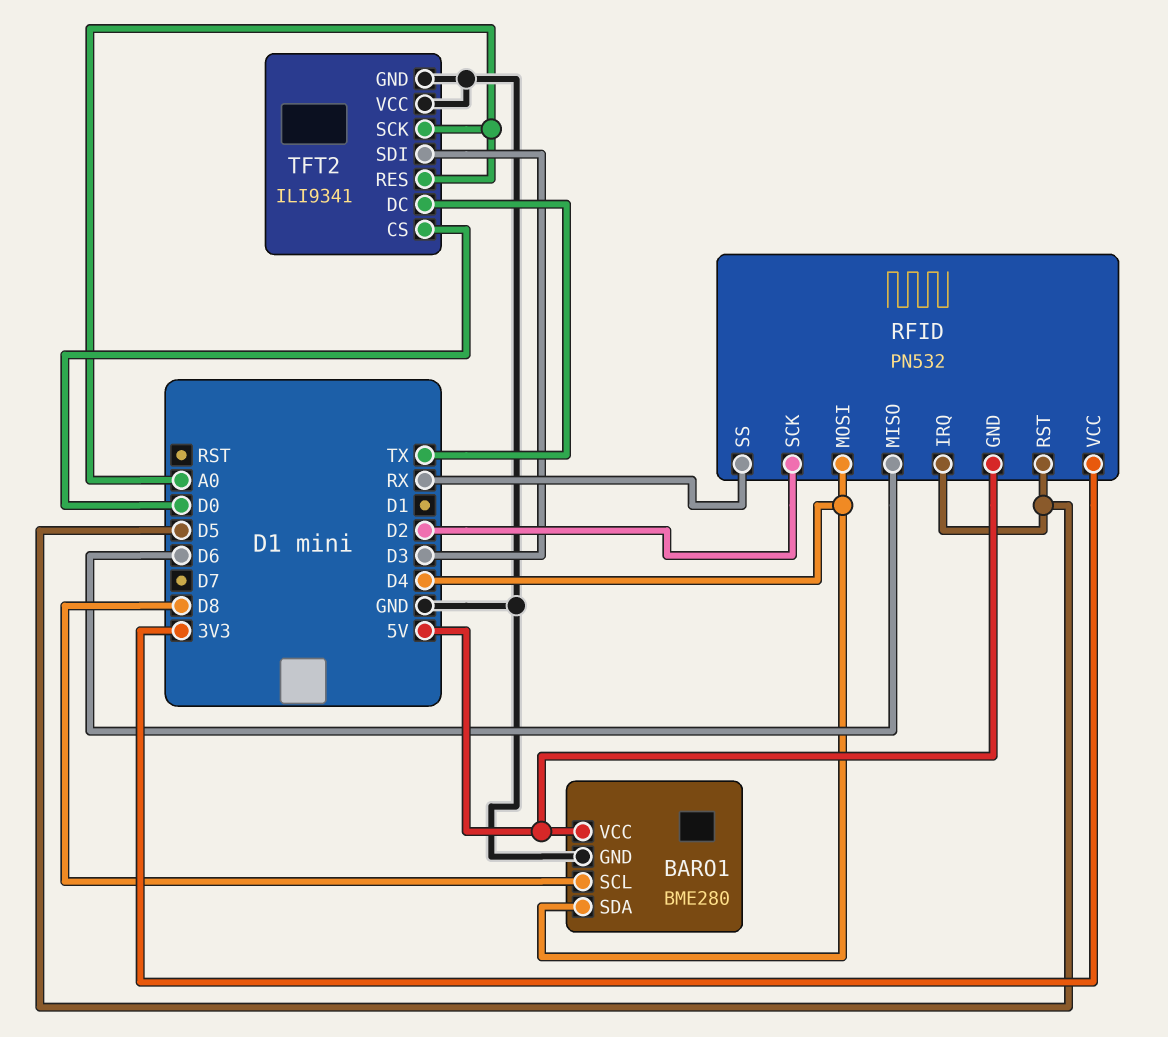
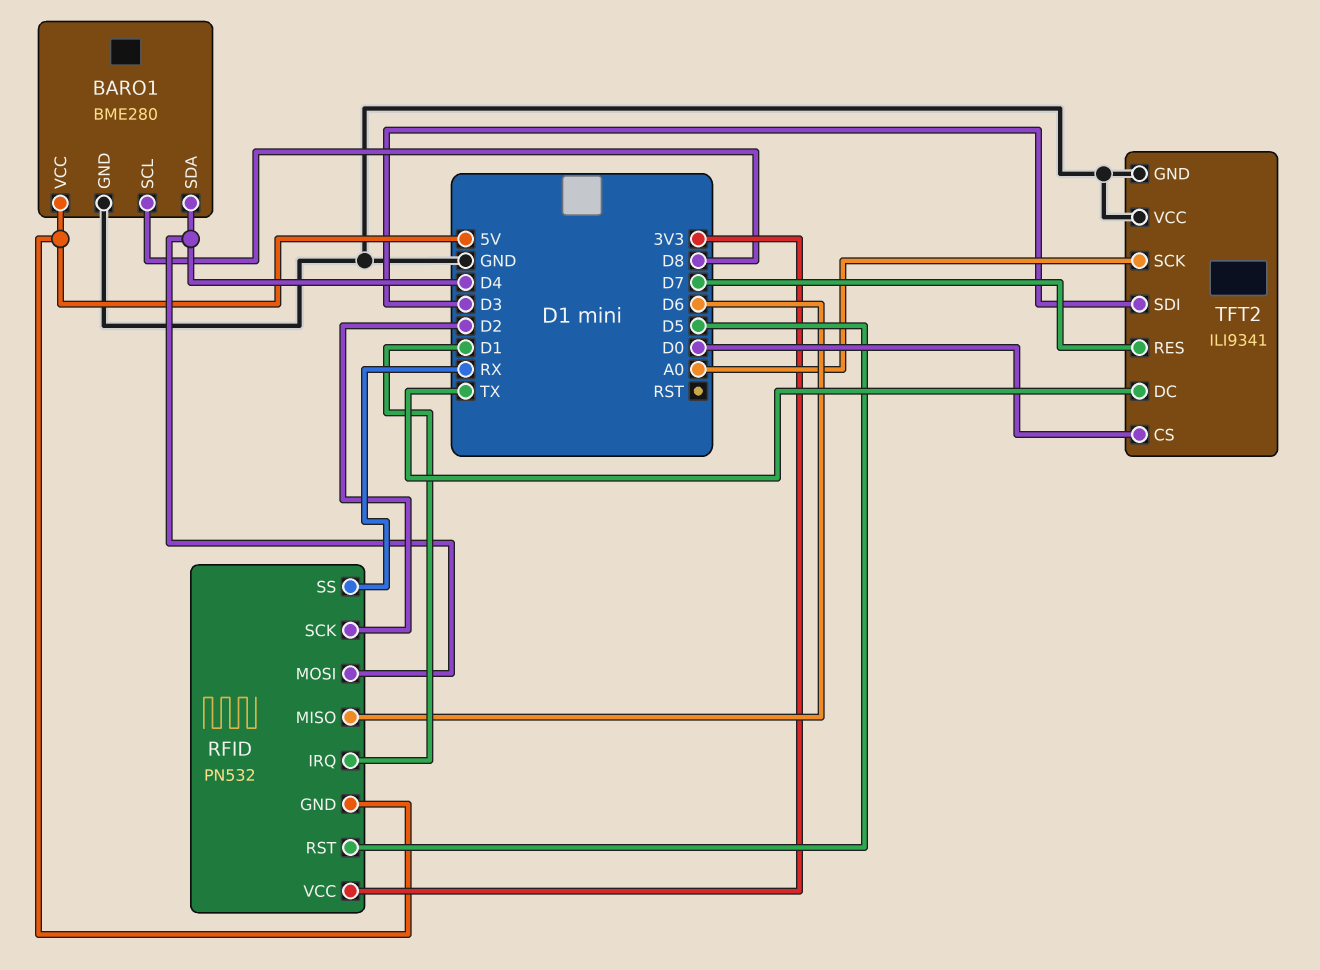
RFID pin IRQ: D5 -> D1
TFT2 pin RES: A0 -> D7

